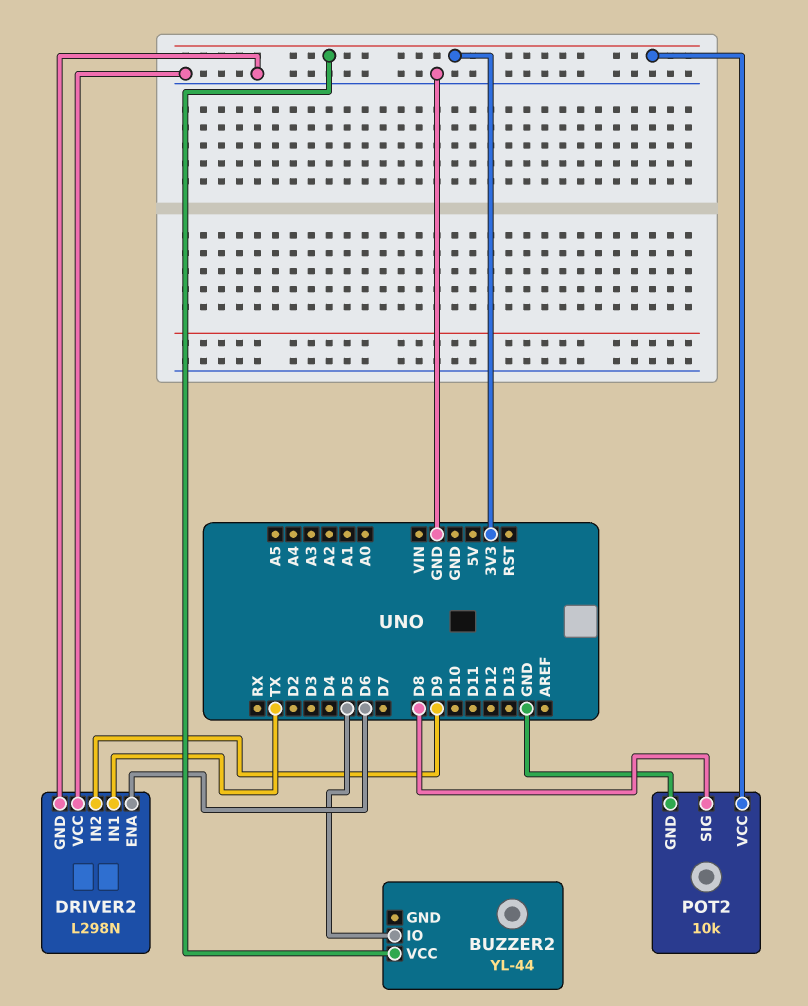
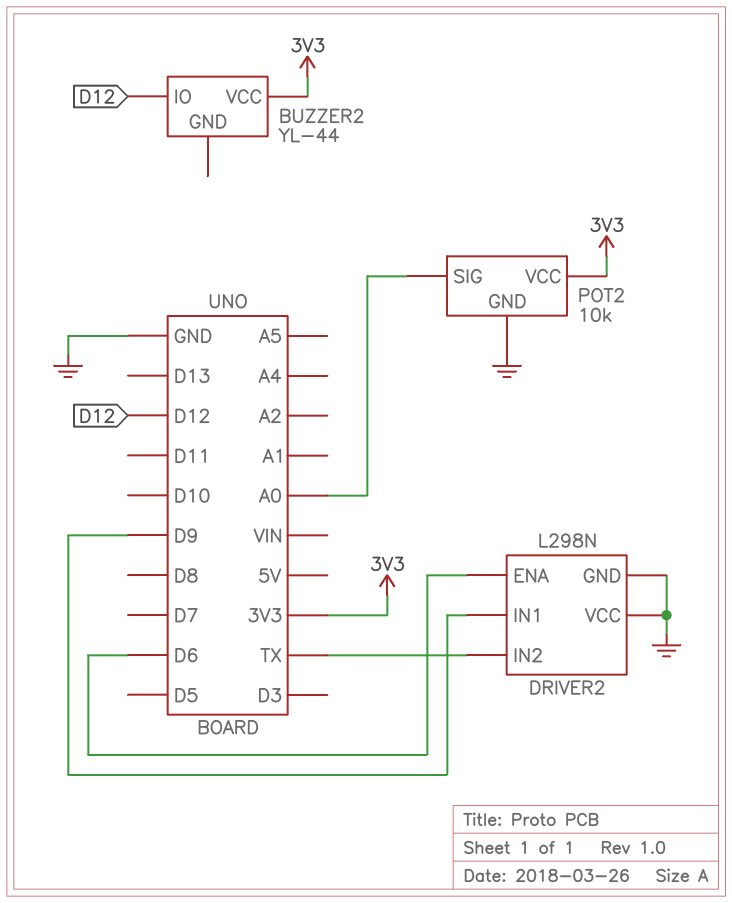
BUZZER2 pin IO: D5 -> D12
DRIVER2 pin IN1: TX -> D9
DRIVER2 pin IN2: D9 -> TX
POT2 pin SIG: D8 -> A0

